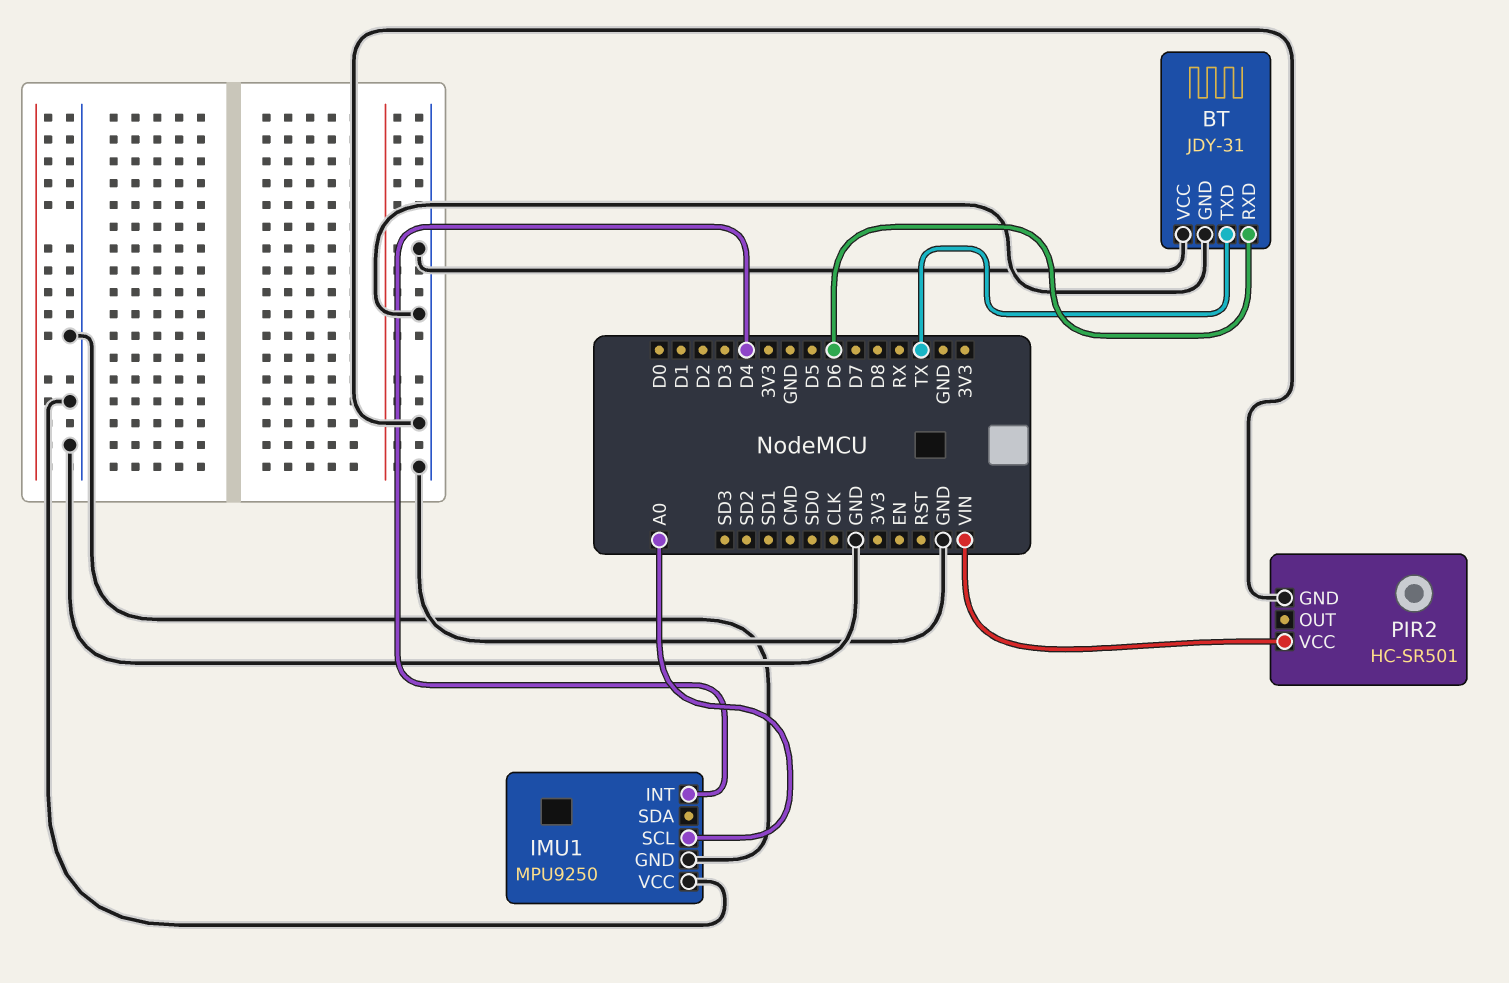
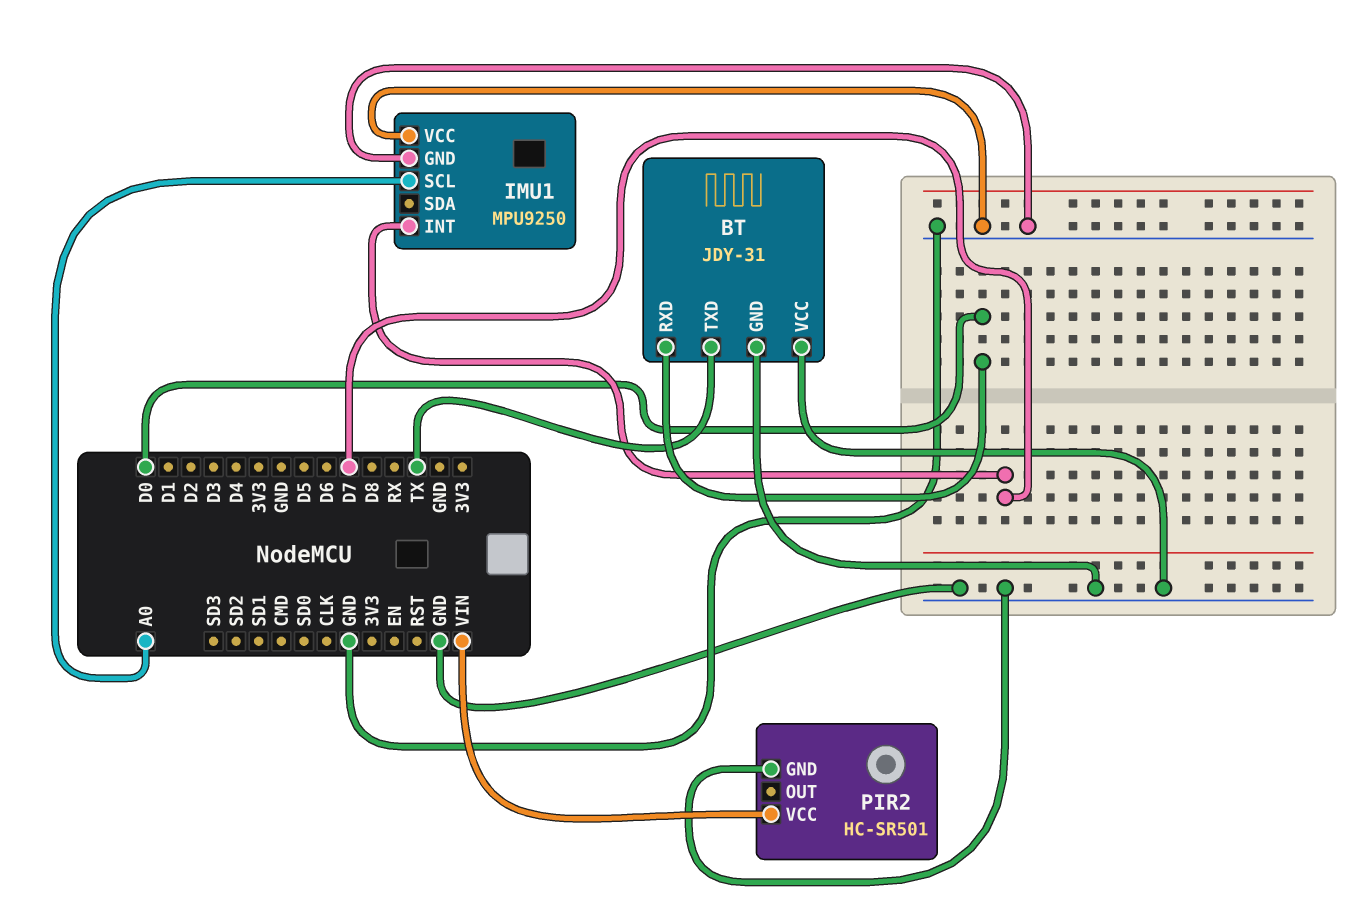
BT pin RXD: D6 -> D0
IMU1 pin INT: D4 -> D7

